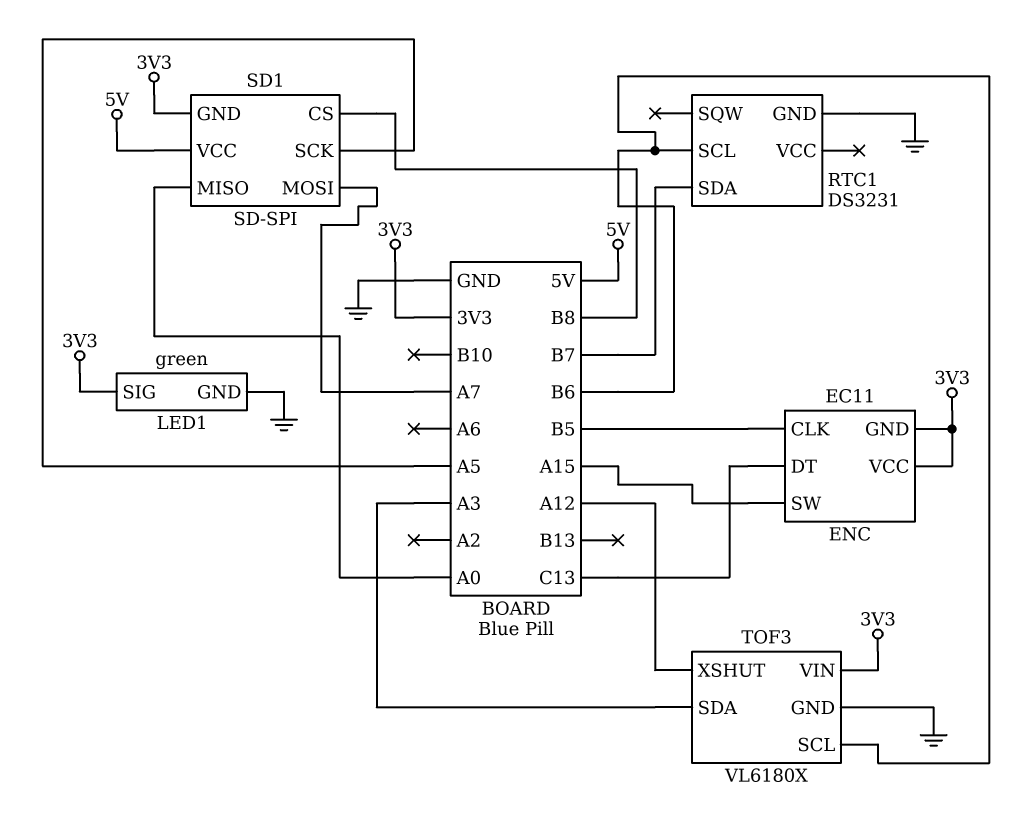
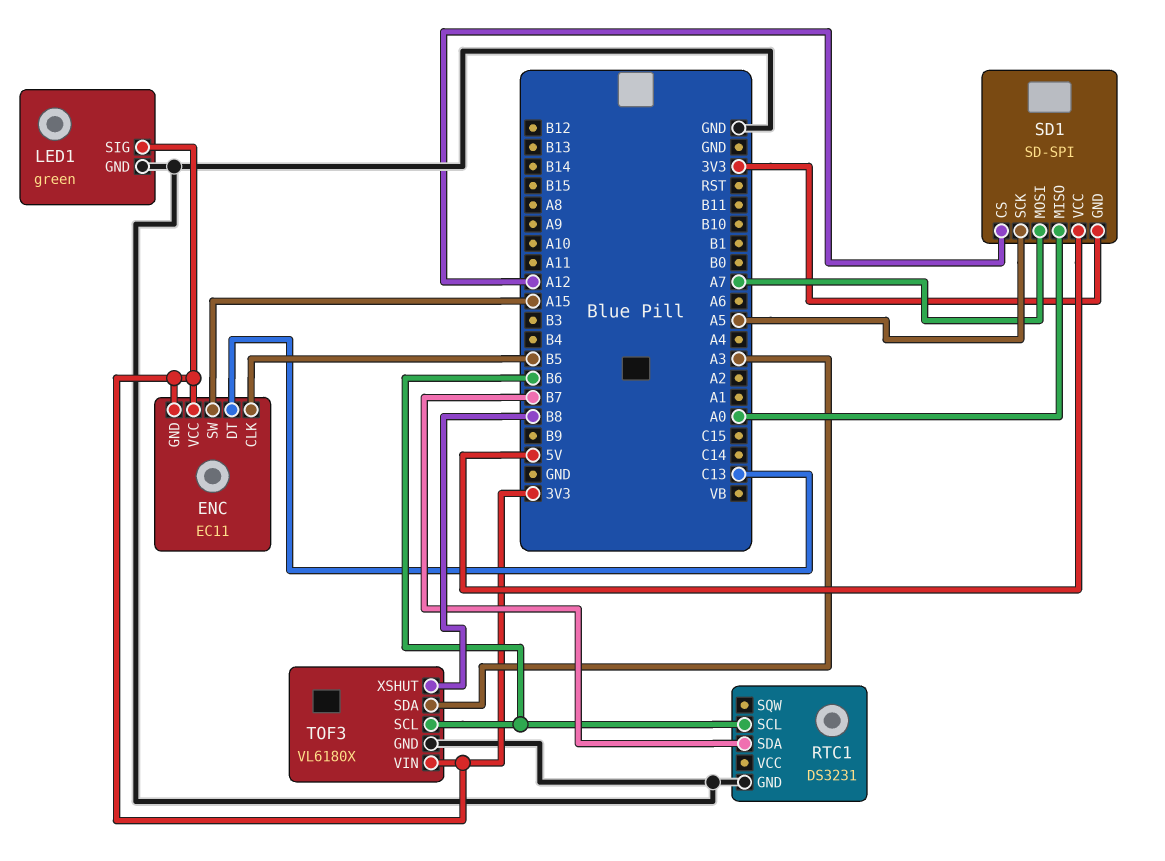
SD1 pin CS: B8 -> A12
TOF3 pin XSHUT: A12 -> B8

